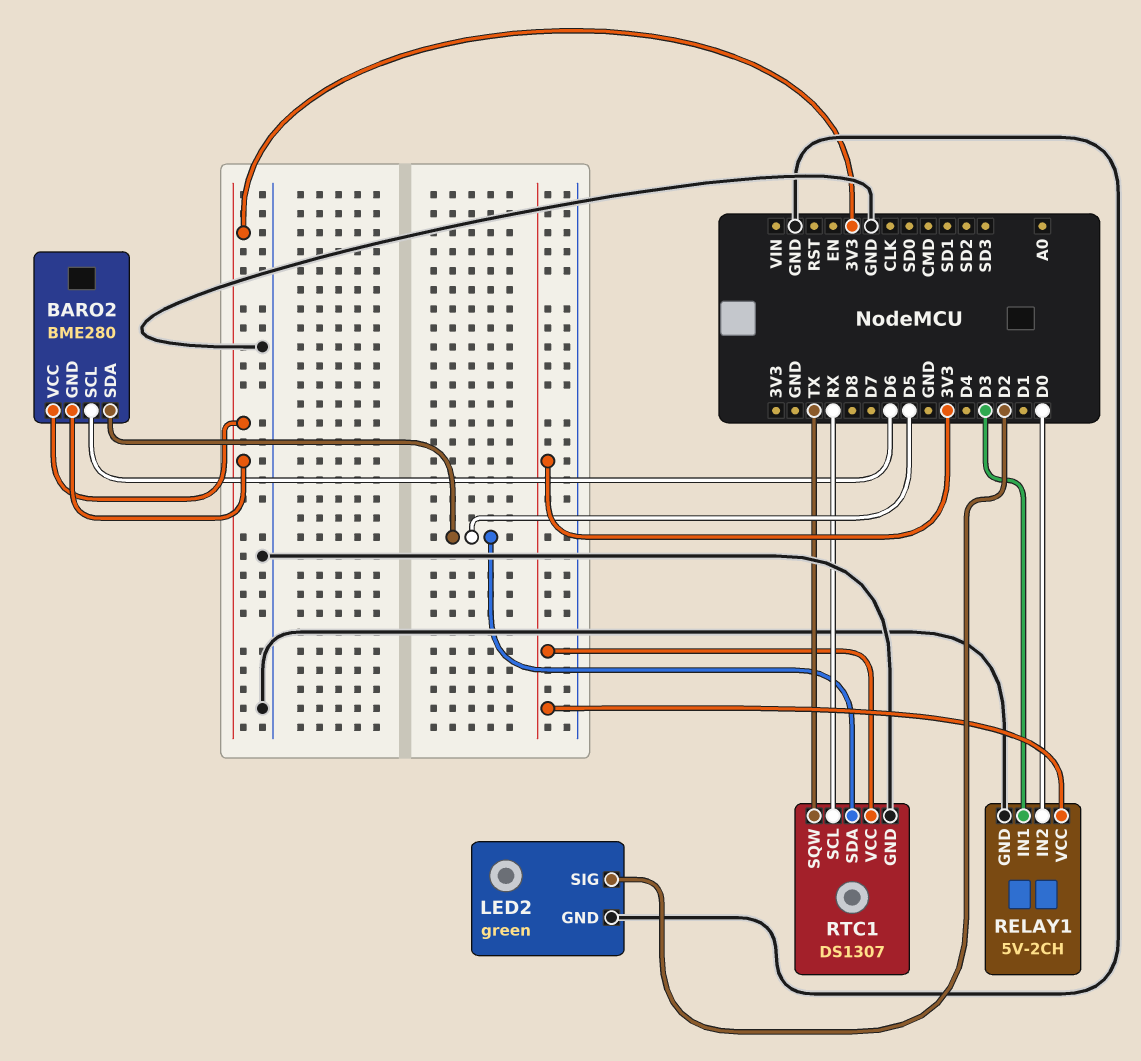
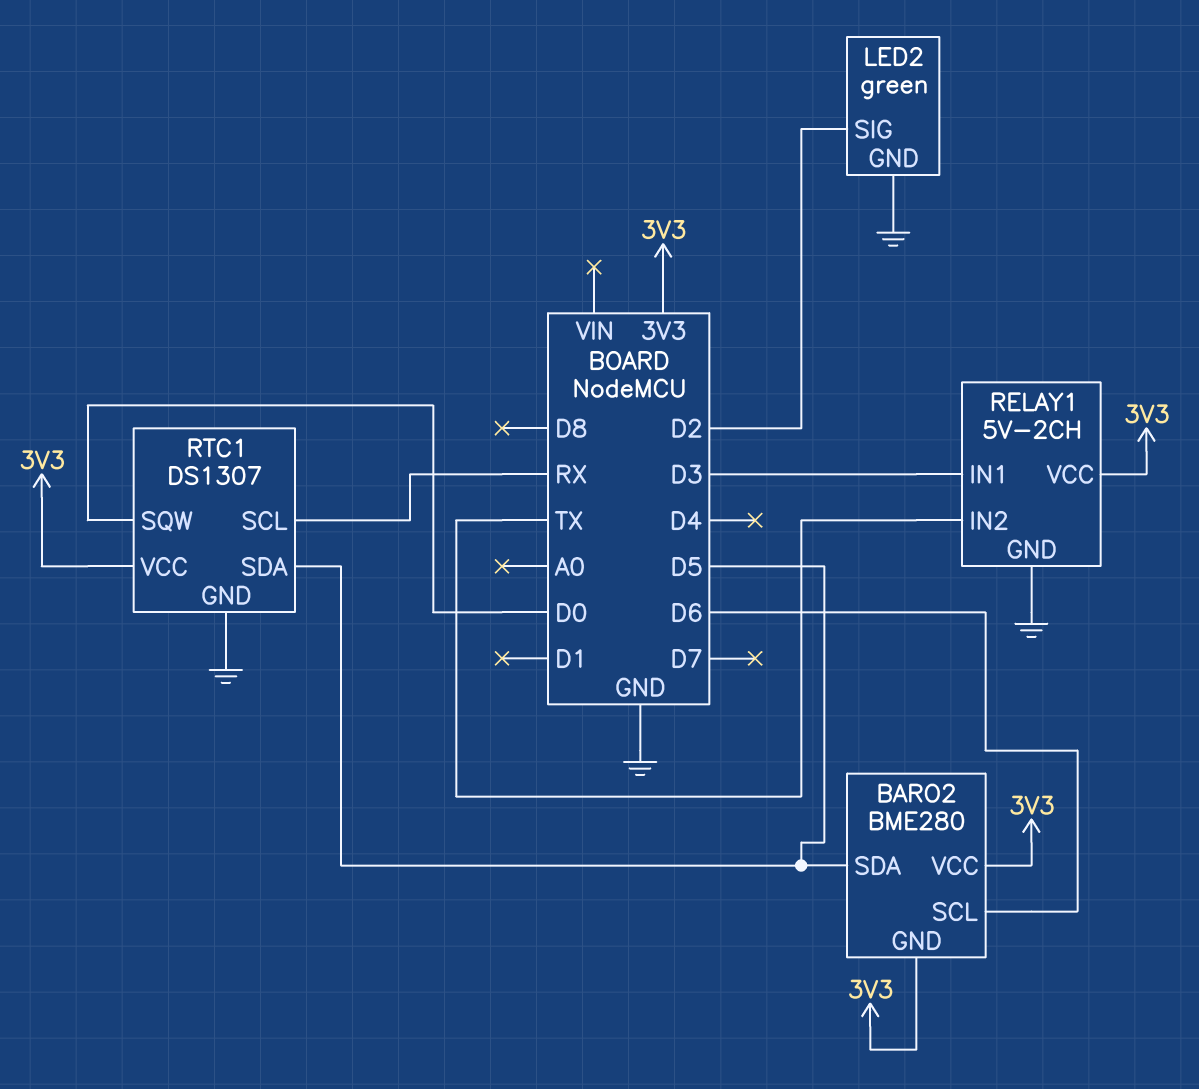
RELAY1 pin IN2: D0 -> TX
RTC1 pin SQW: TX -> D0

